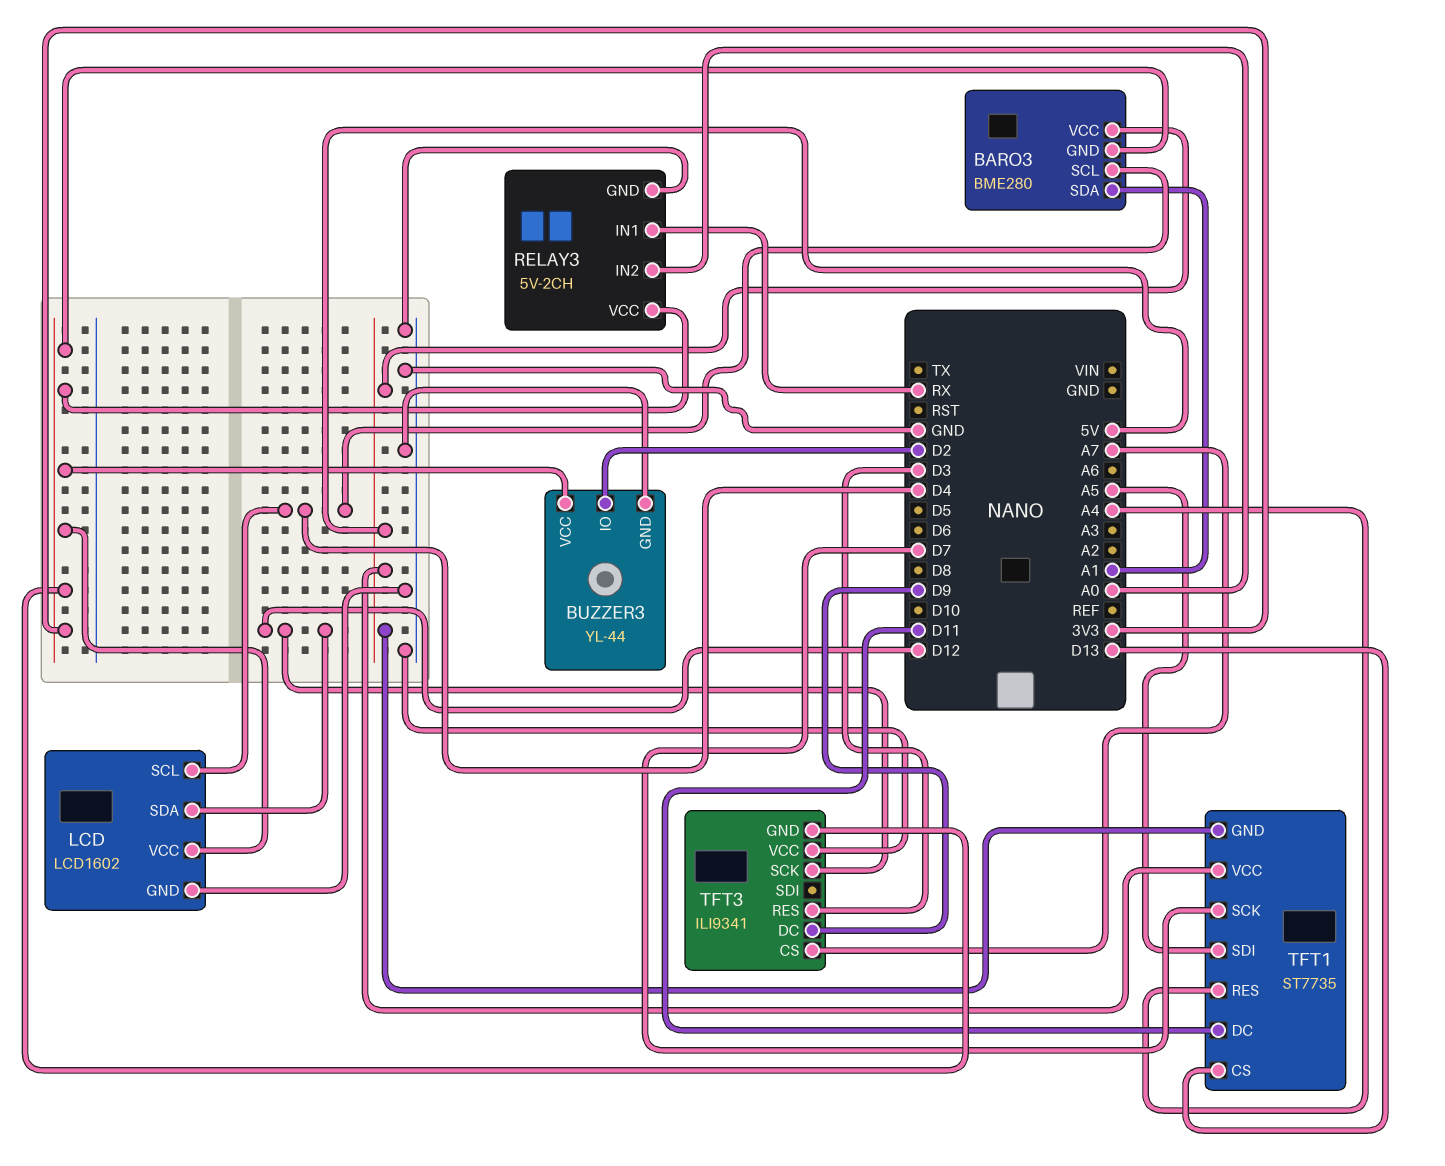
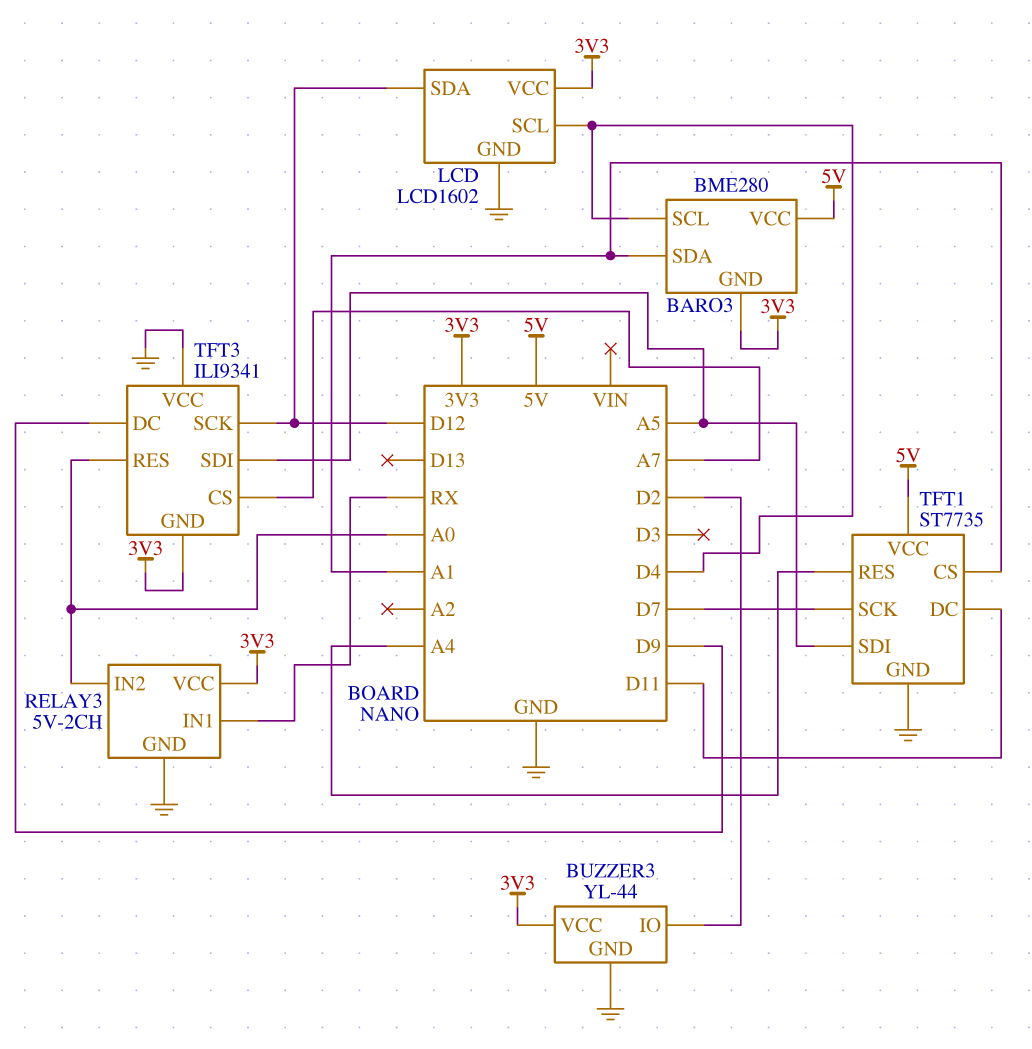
TFT1 pin CS: D13 -> A1
TFT1 pin GND: 5V -> GND
TFT3 pin RES: D3 -> A0
TFT3 pin SDI: none -> A5

